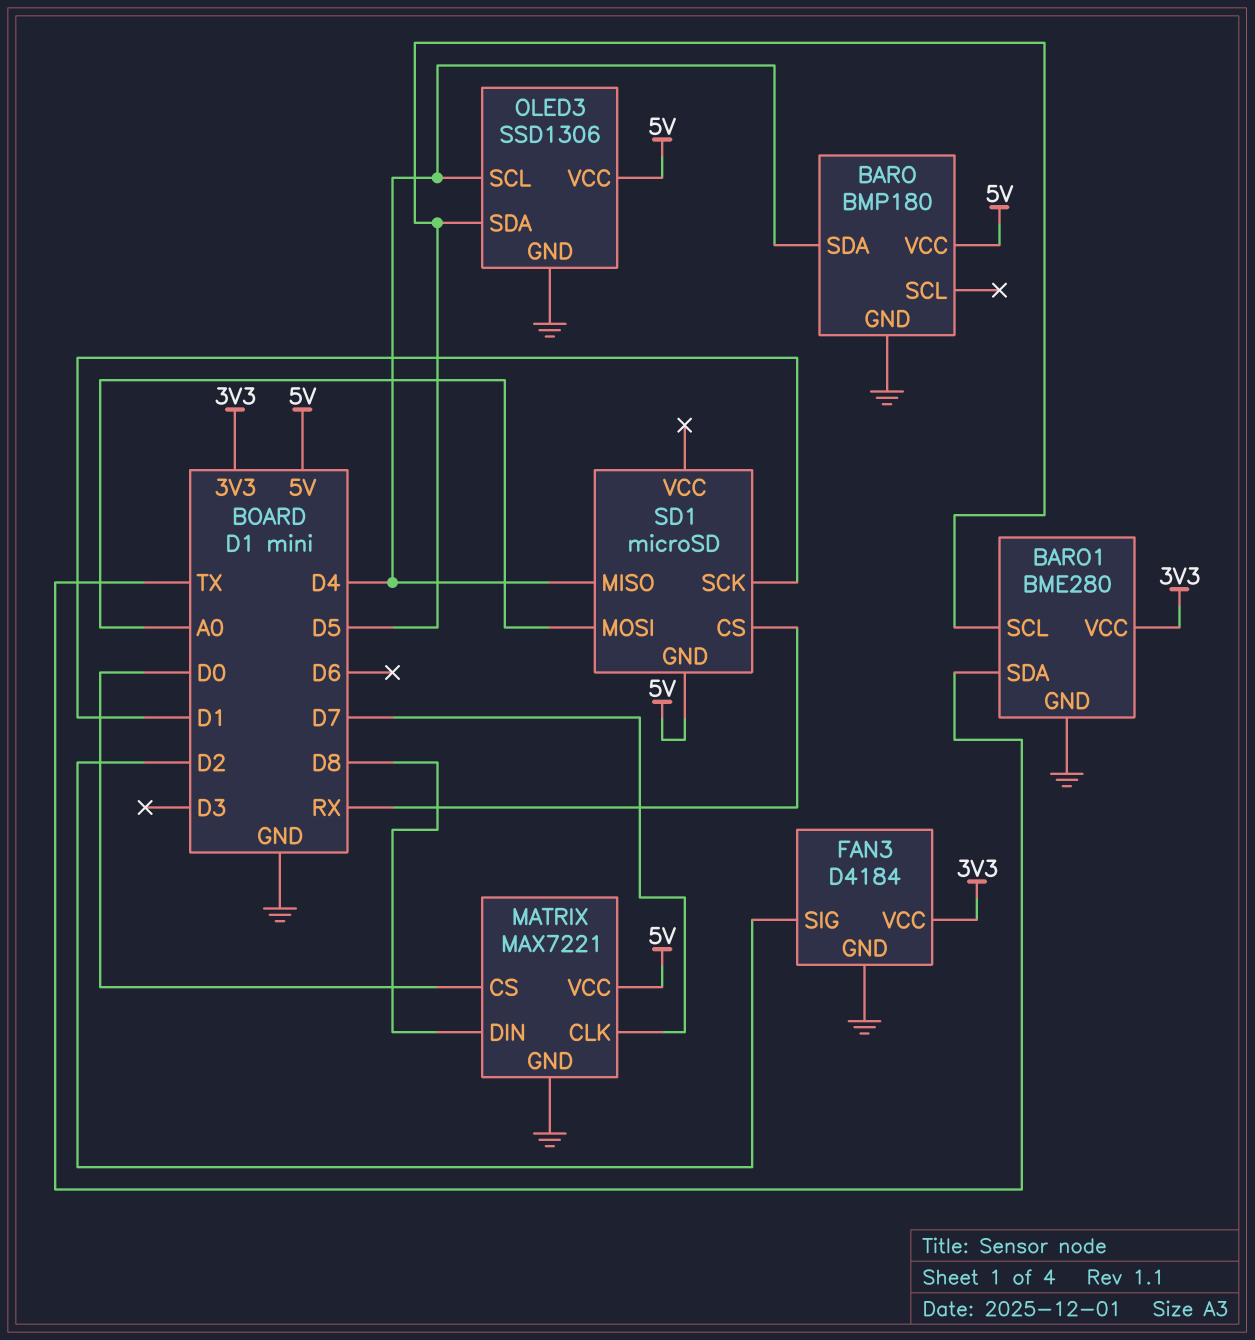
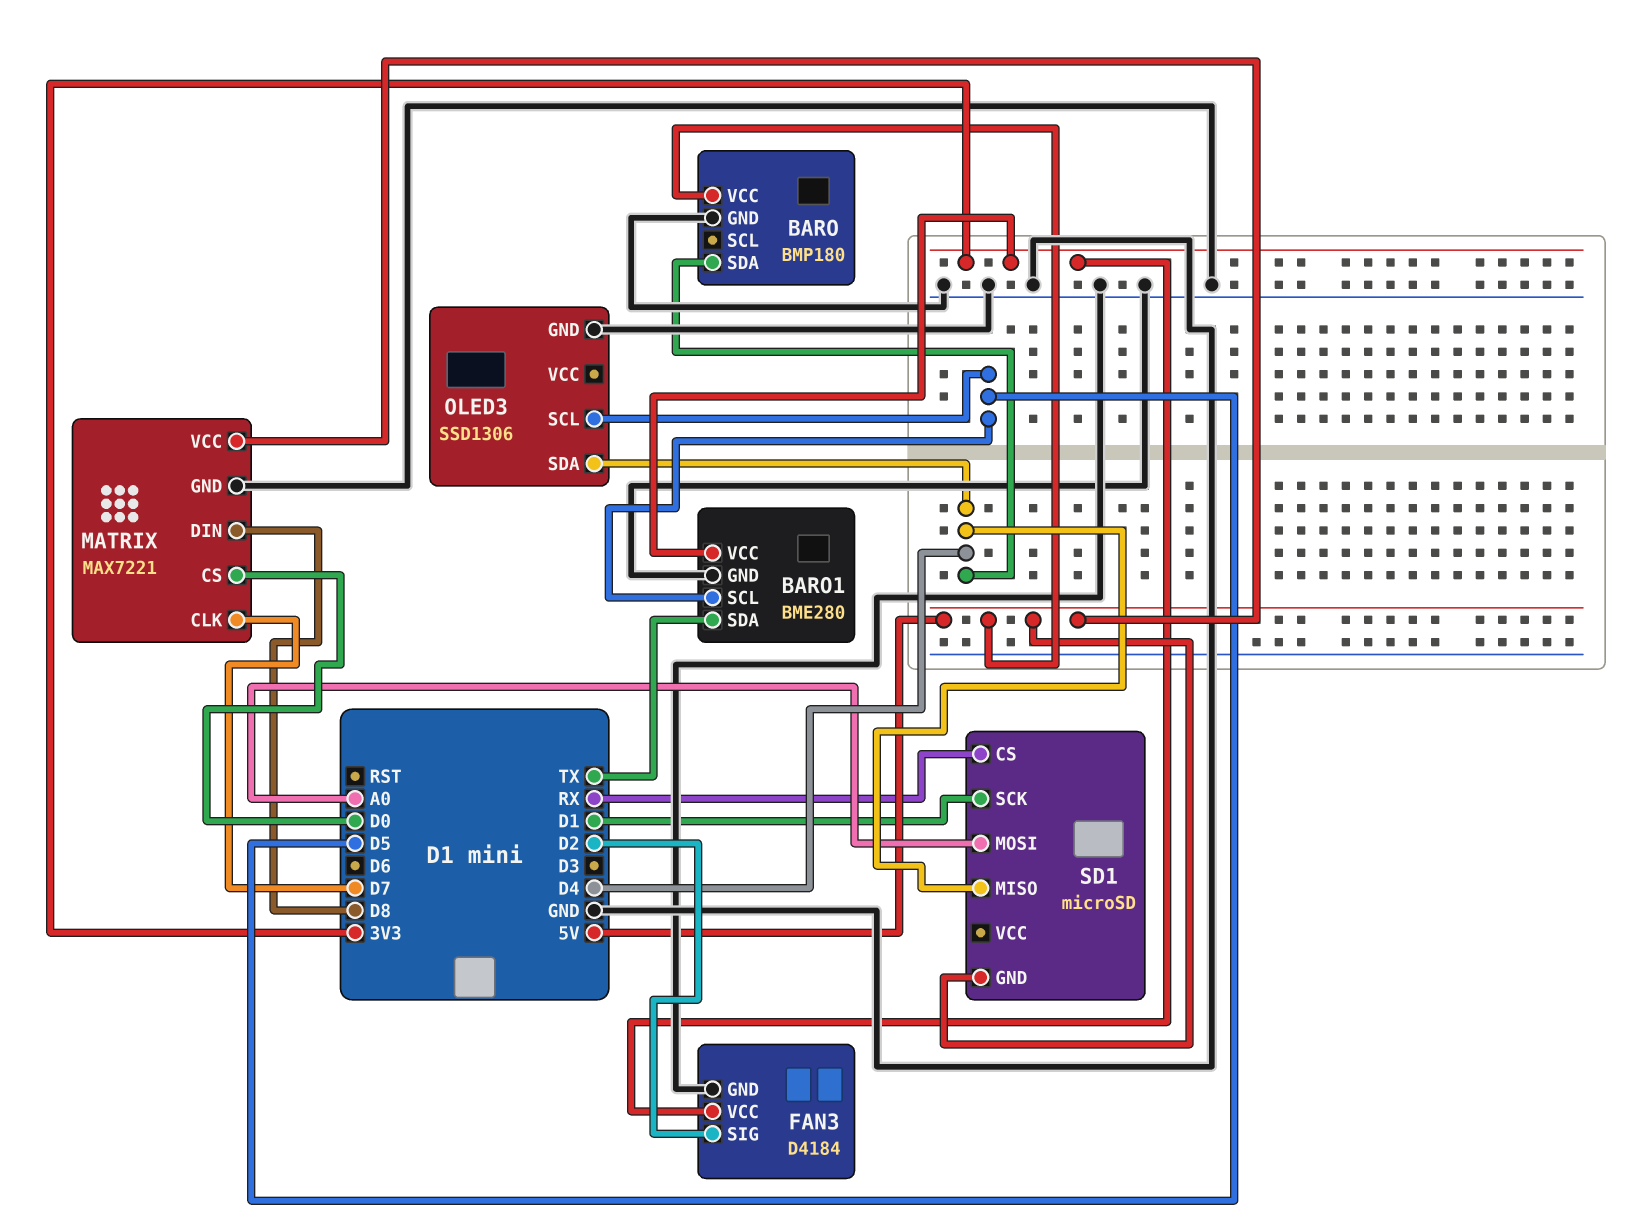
OLED3 pin SCL: D4 -> D5
OLED3 pin SDA: D5 -> D4
OLED3 pin VCC: 5V -> none

